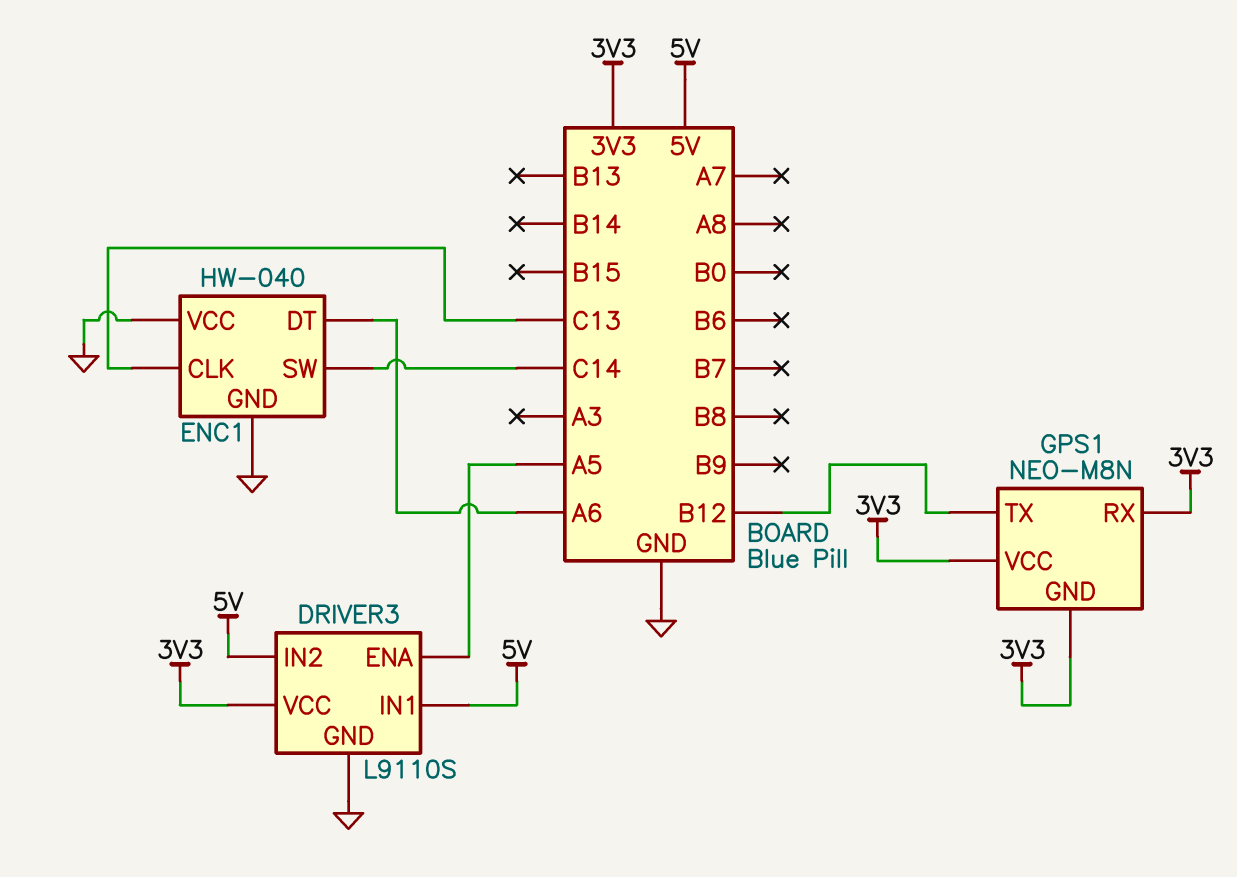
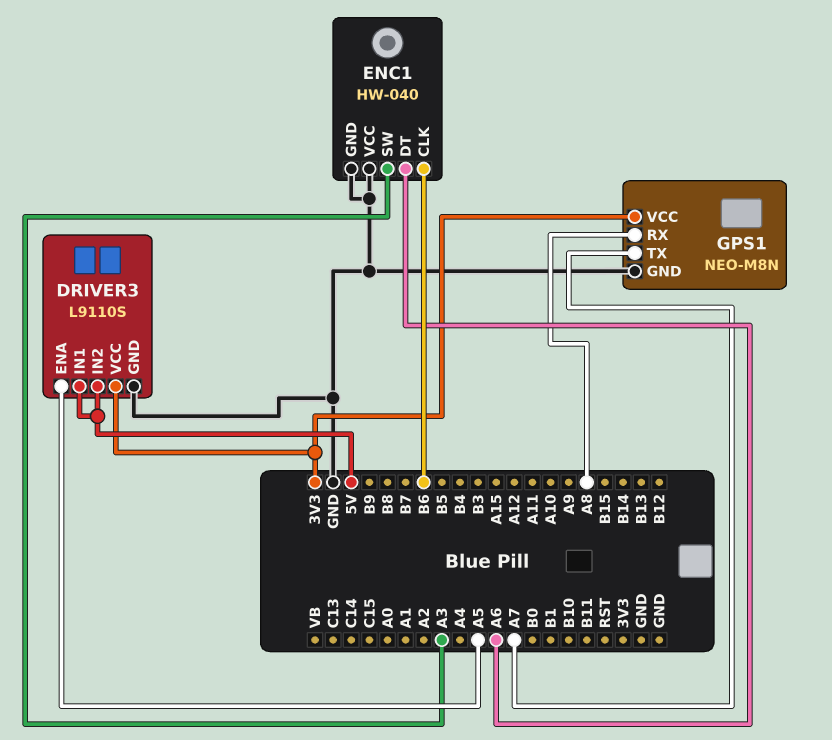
ENC1 pin CLK: C13 -> B6
ENC1 pin SW: C14 -> A3
GPS1 pin GND: 3V3 -> GND
GPS1 pin RX: 3V3 -> A8
GPS1 pin TX: B12 -> A7

